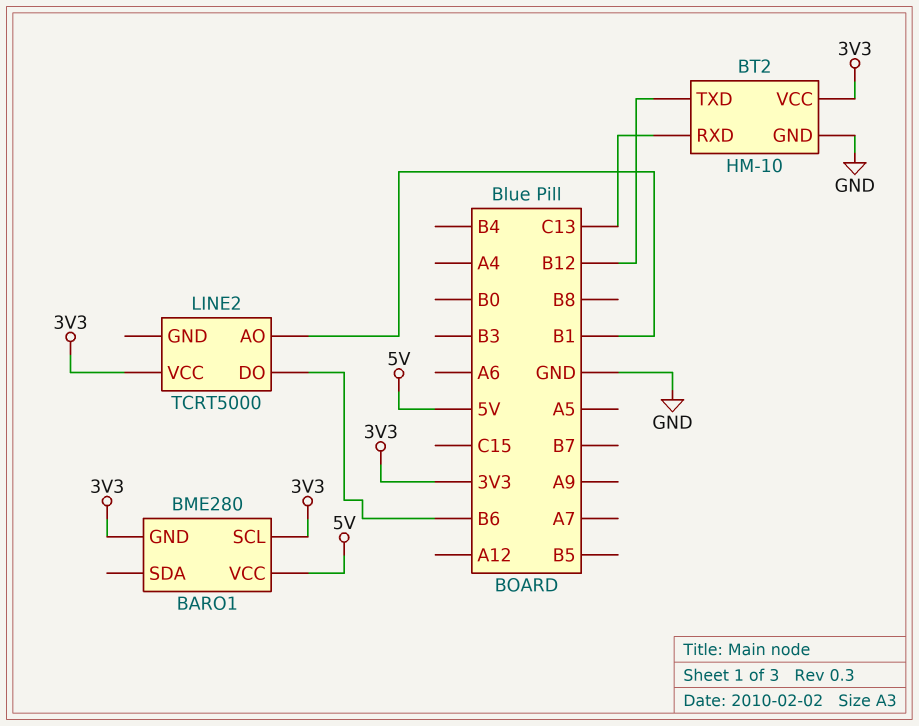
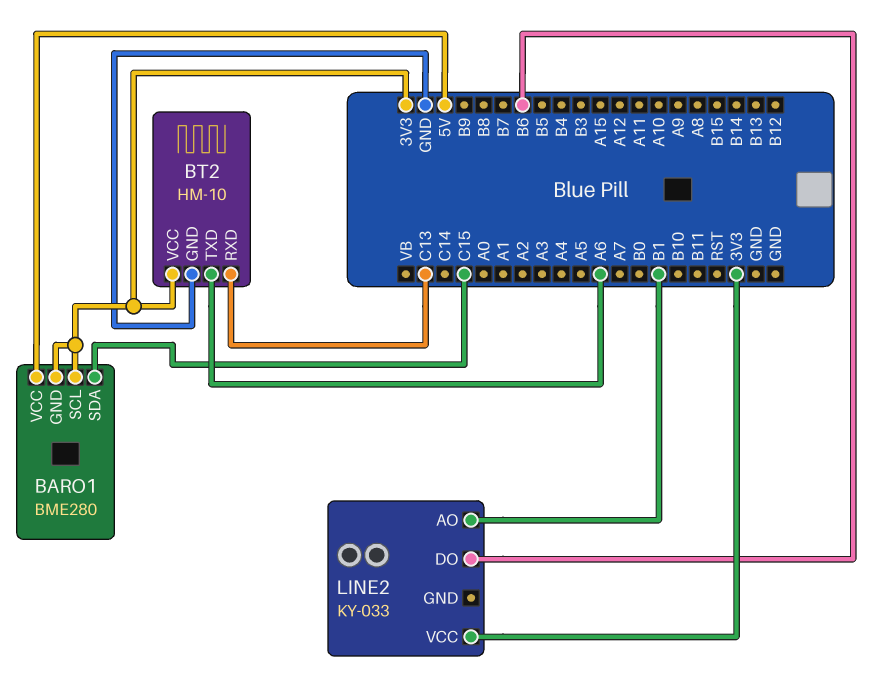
BARO1 pin SDA: none -> C15
BT2 pin TXD: B12 -> A6
LINE2: TCRT5000 -> KY-033

